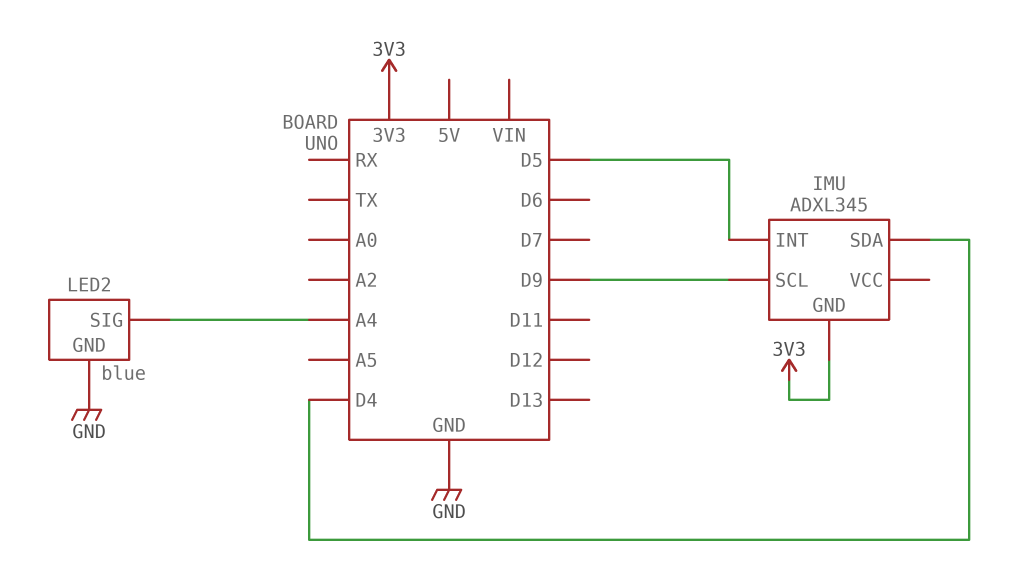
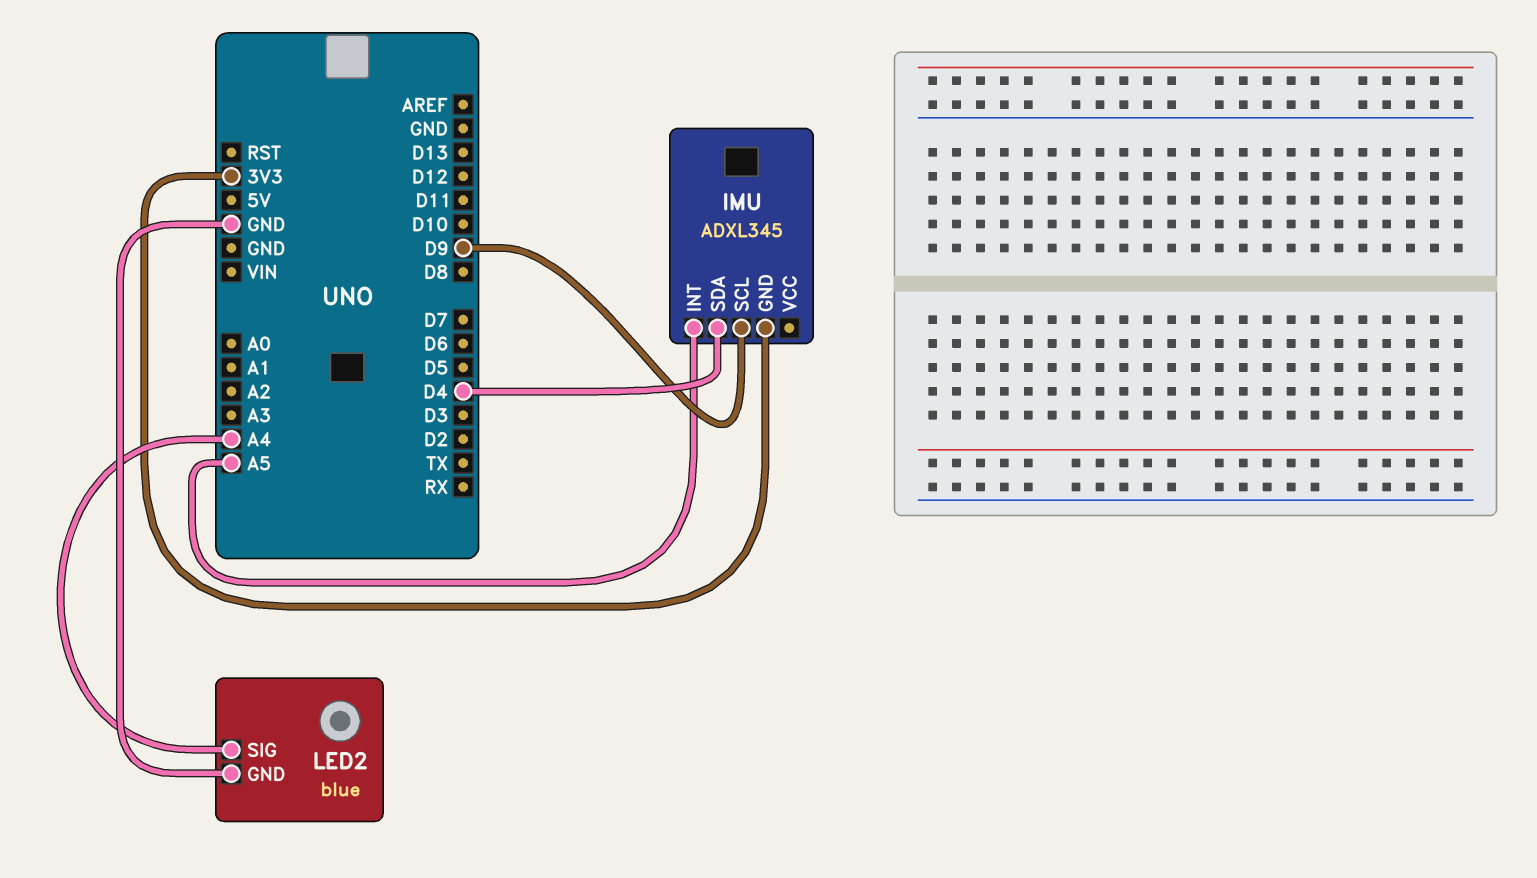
IMU pin INT: D5 -> A5

